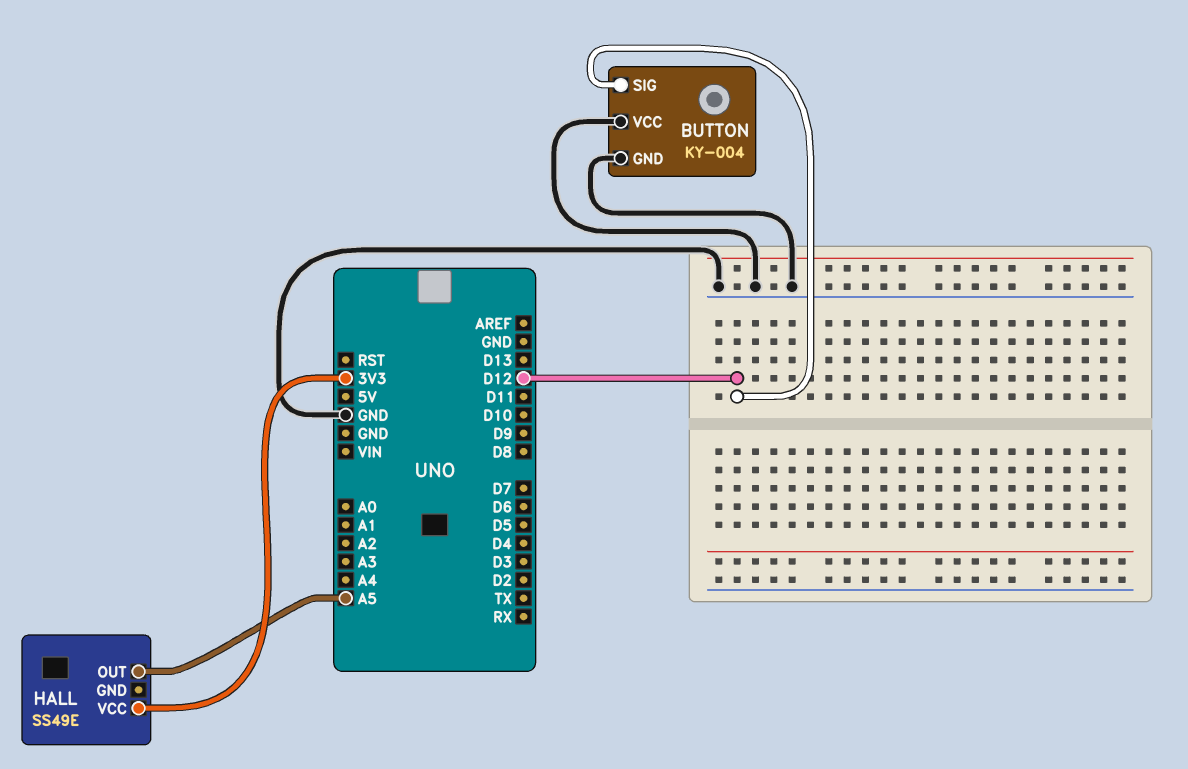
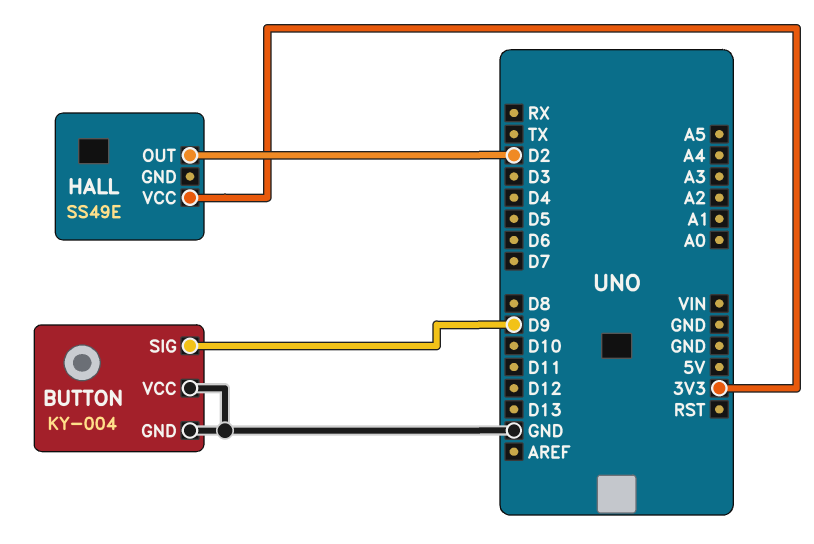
BUTTON pin SIG: D12 -> D9
HALL pin OUT: A5 -> D2

